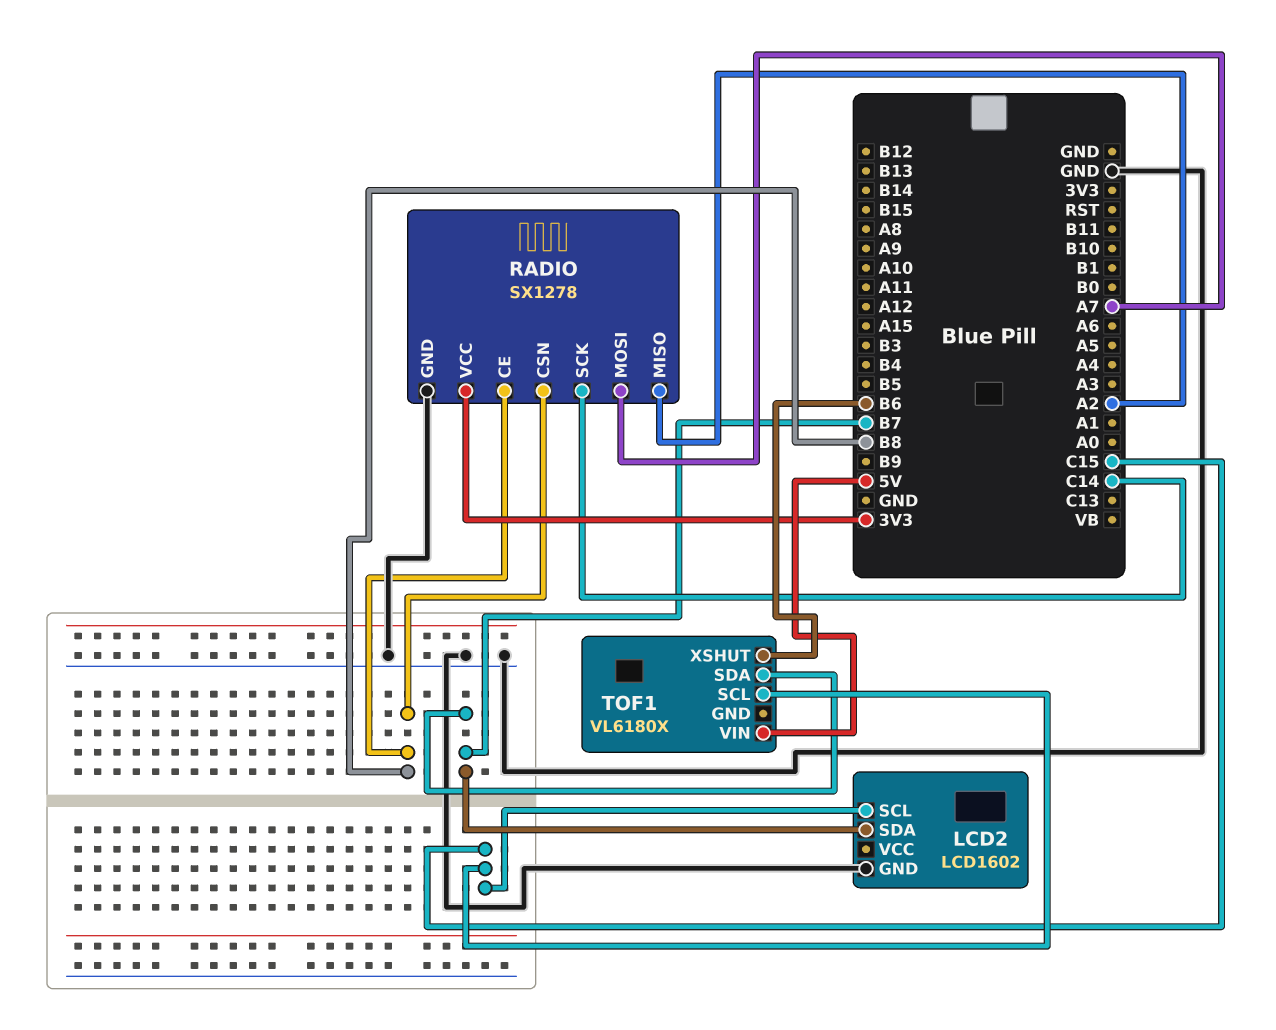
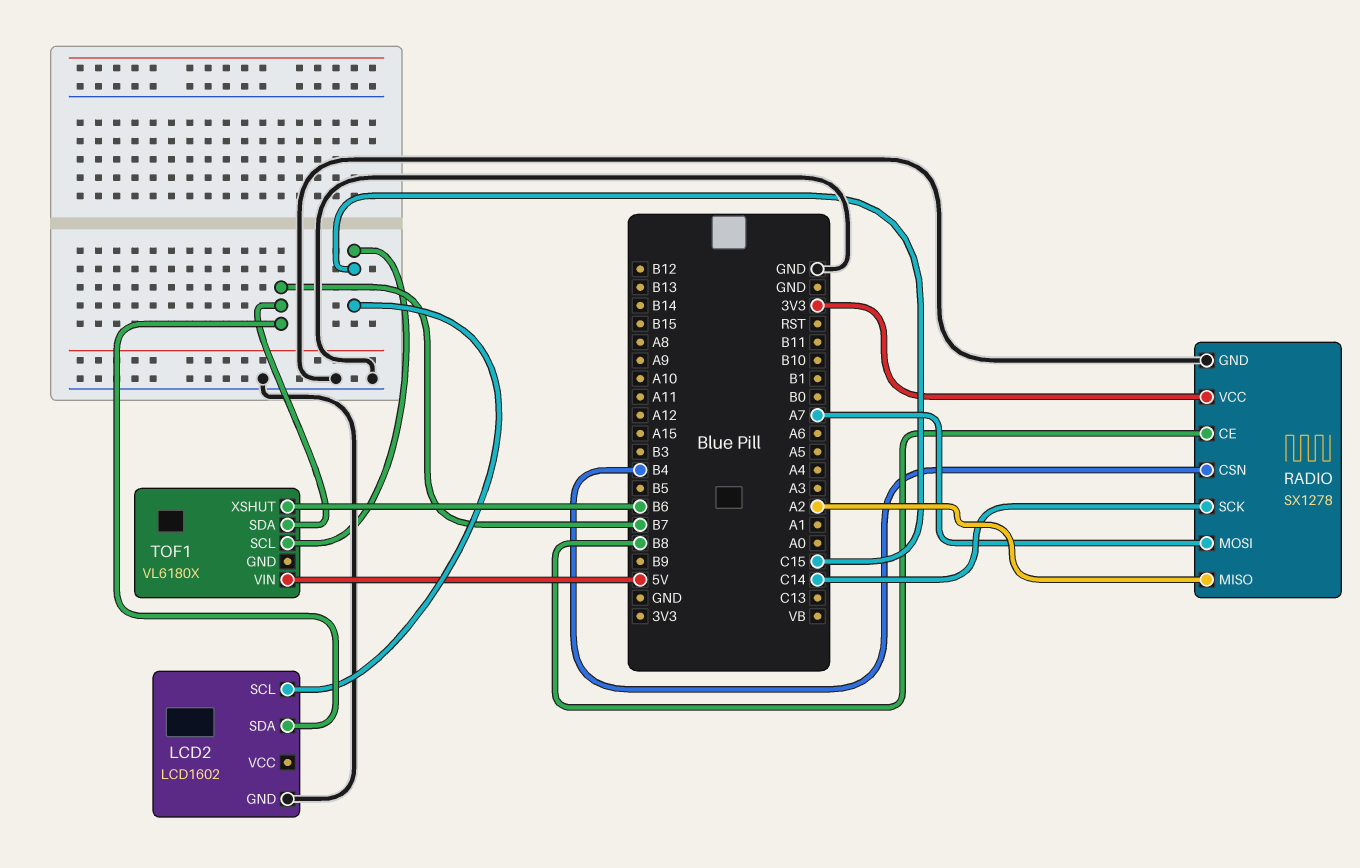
RADIO pin CSN: B8 -> B4

